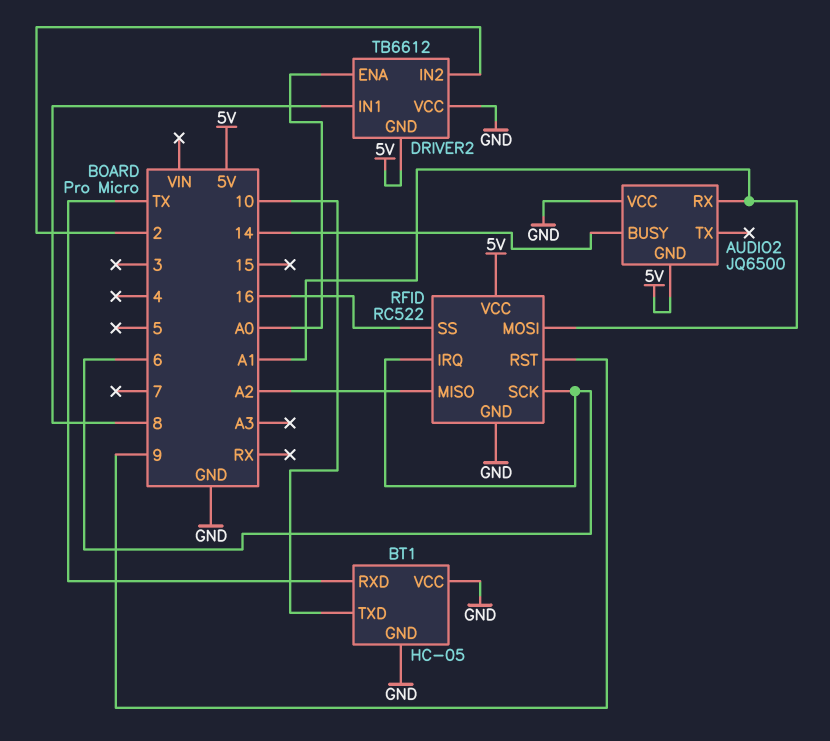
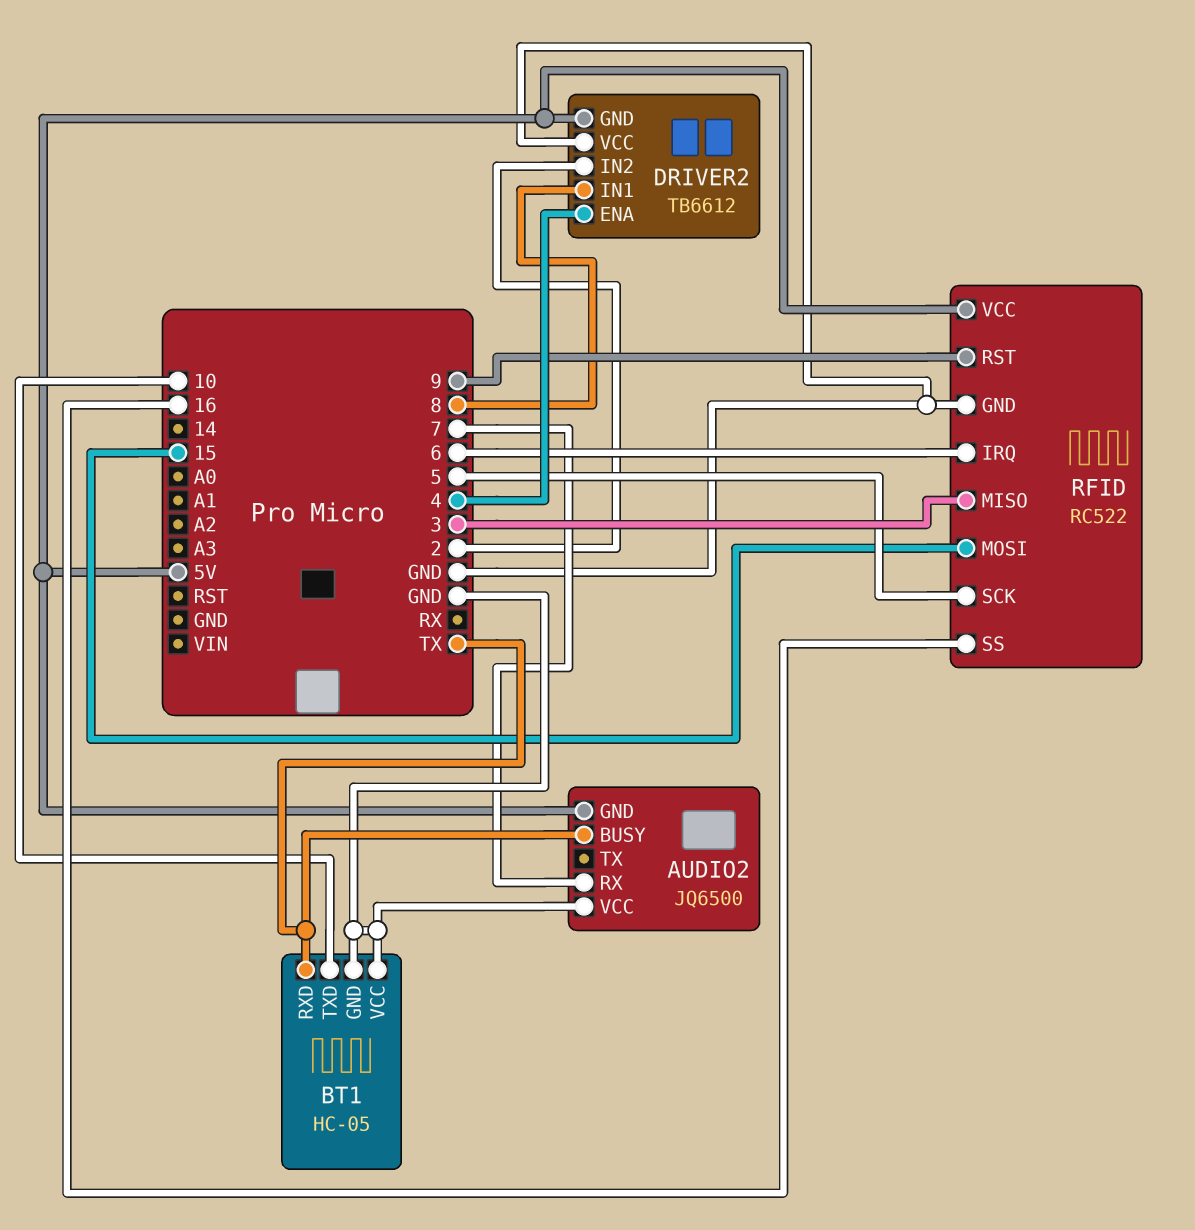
AUDIO2 pin BUSY: 14 -> TX
AUDIO2 pin RX: A1 -> 7
DRIVER2 pin ENA: A0 -> 4
RFID pin MISO: A2 -> 3
RFID pin MOSI: A1 -> 15
RFID pin SCK: 6 -> 5

